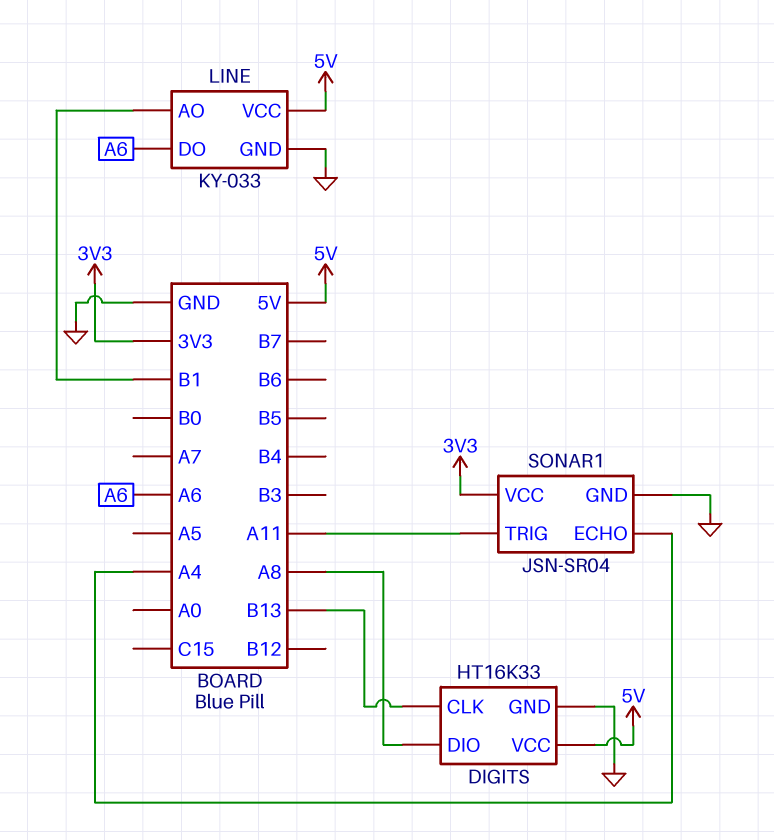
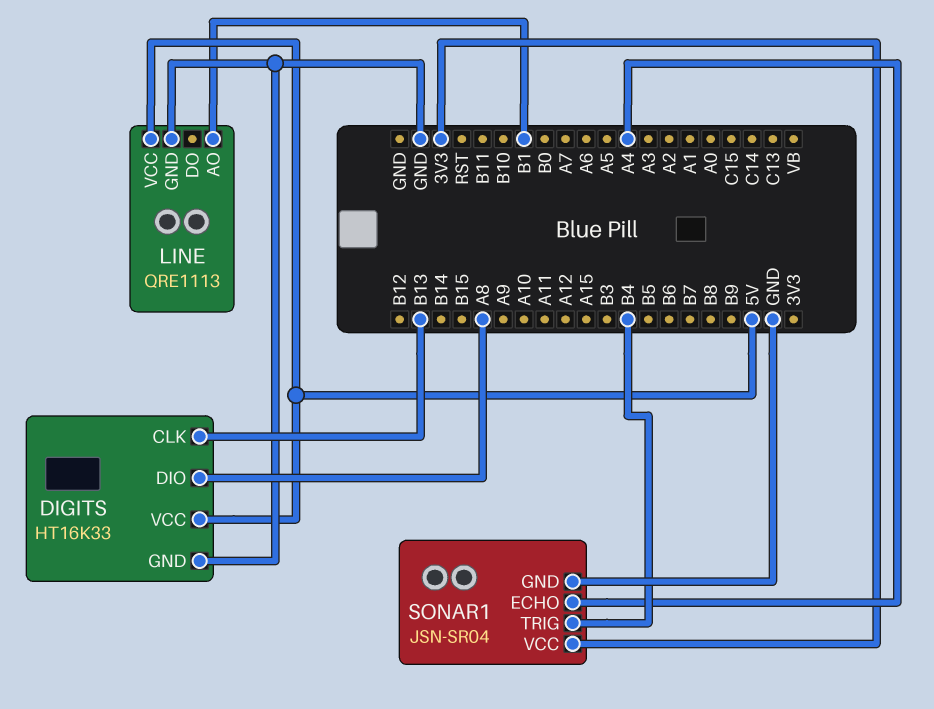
LINE: KY-033 -> QRE1113
LINE pin DO: A6 -> none
SONAR1 pin TRIG: A11 -> B4

